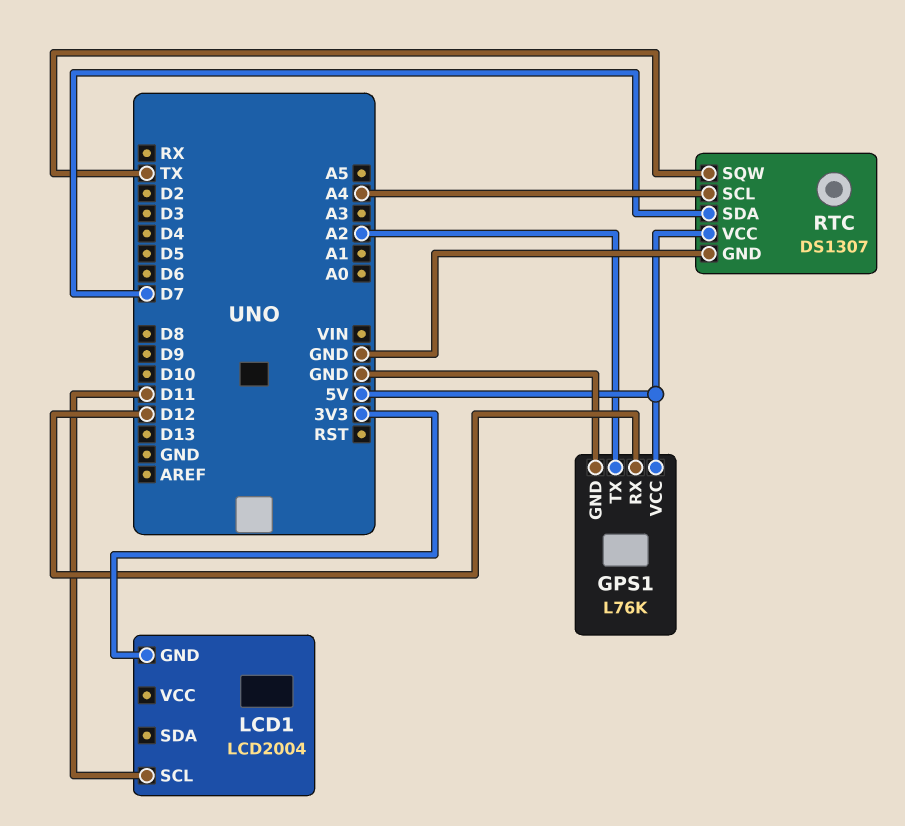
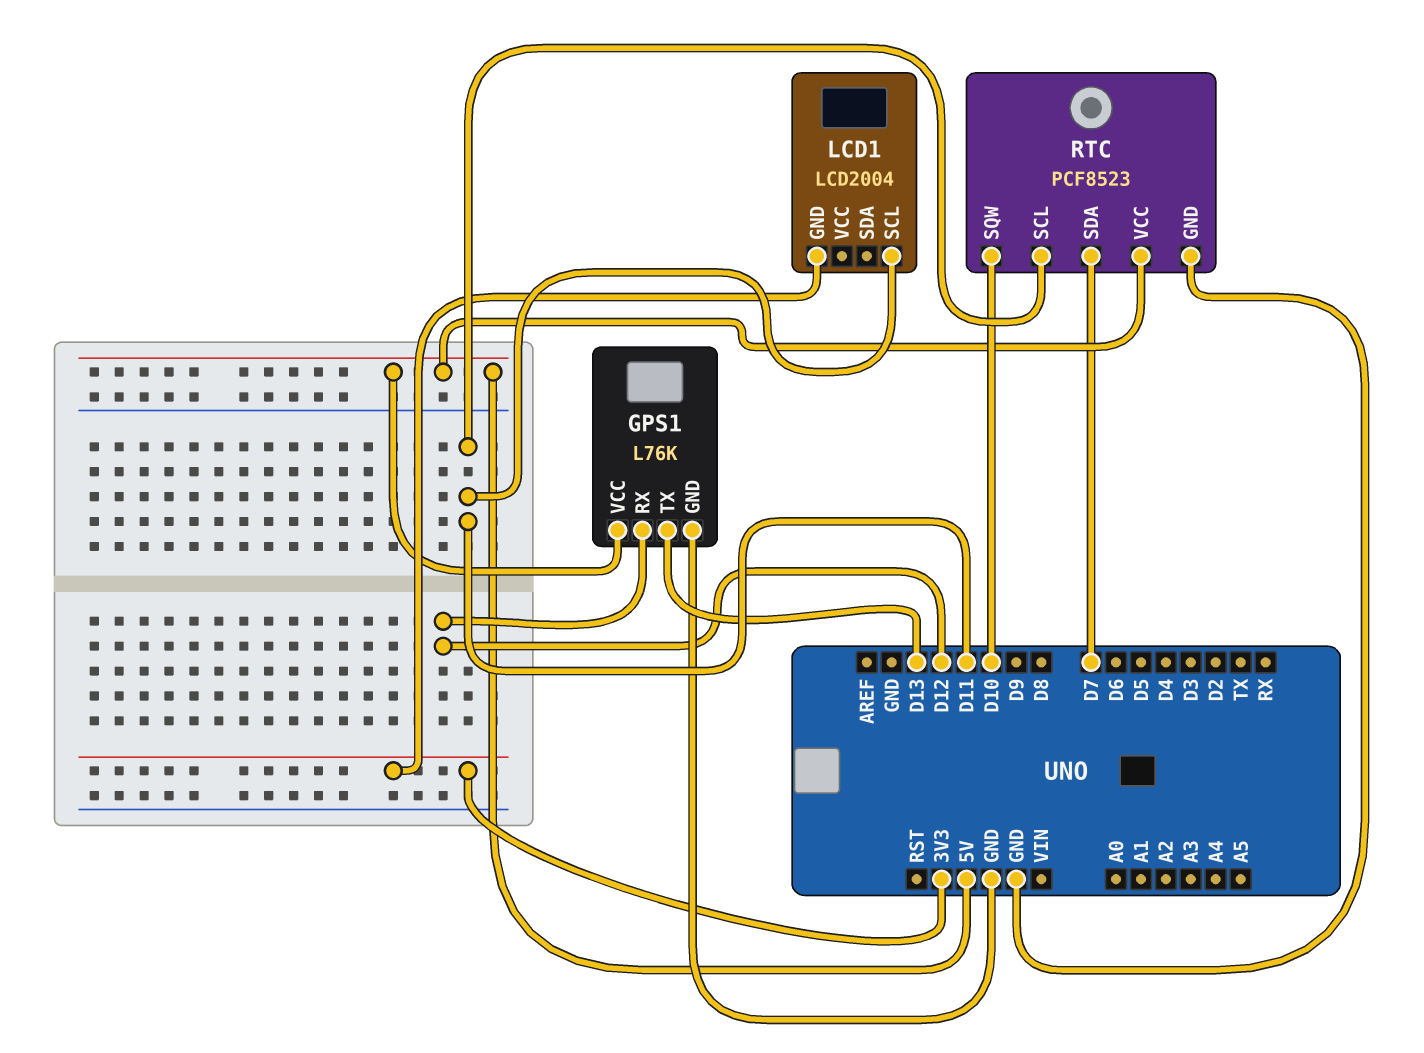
GPS1 pin TX: A2 -> D13
RTC: DS1307 -> PCF8523
RTC pin SCL: A4 -> D11
RTC pin SQW: TX -> D10

